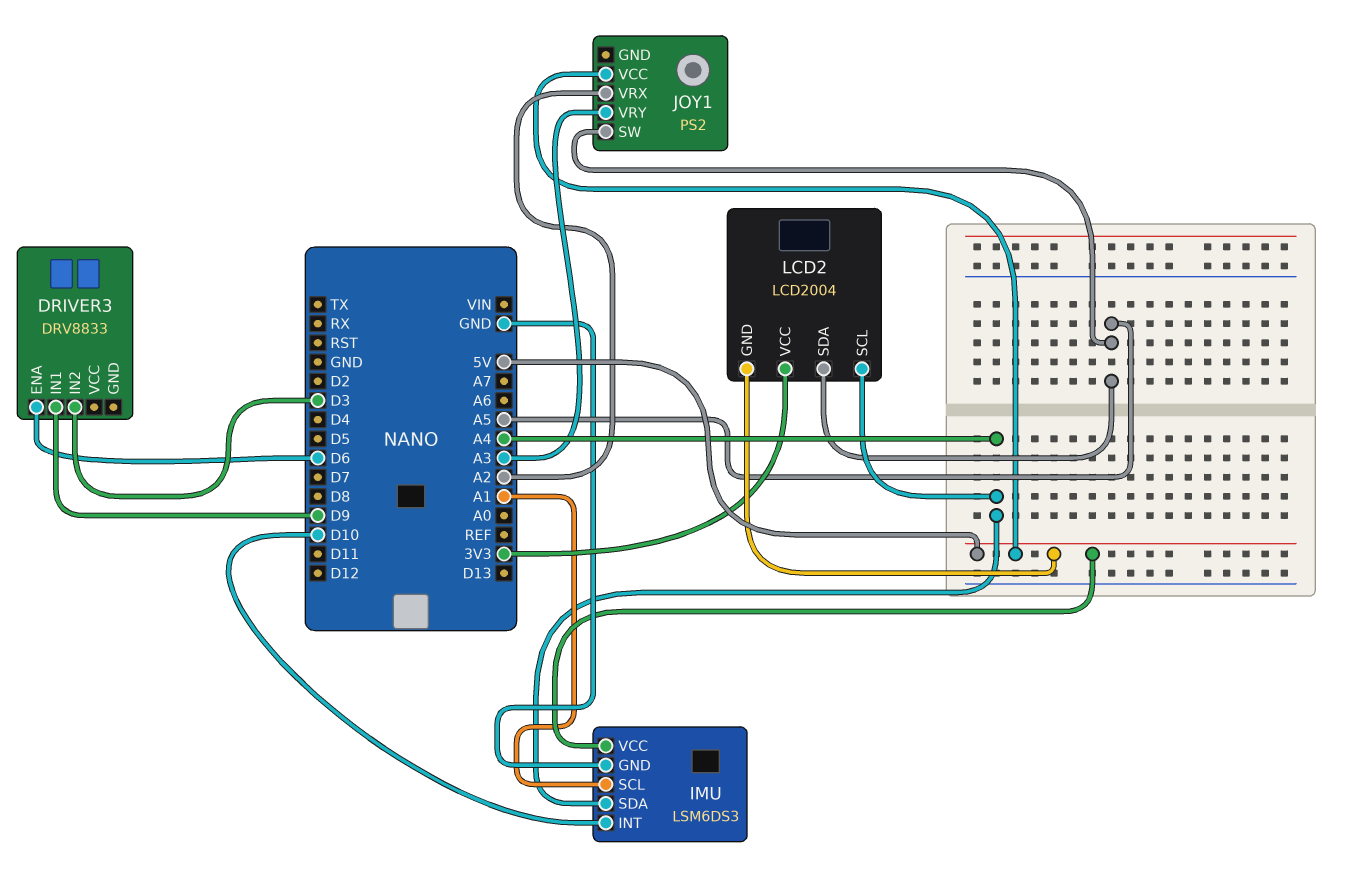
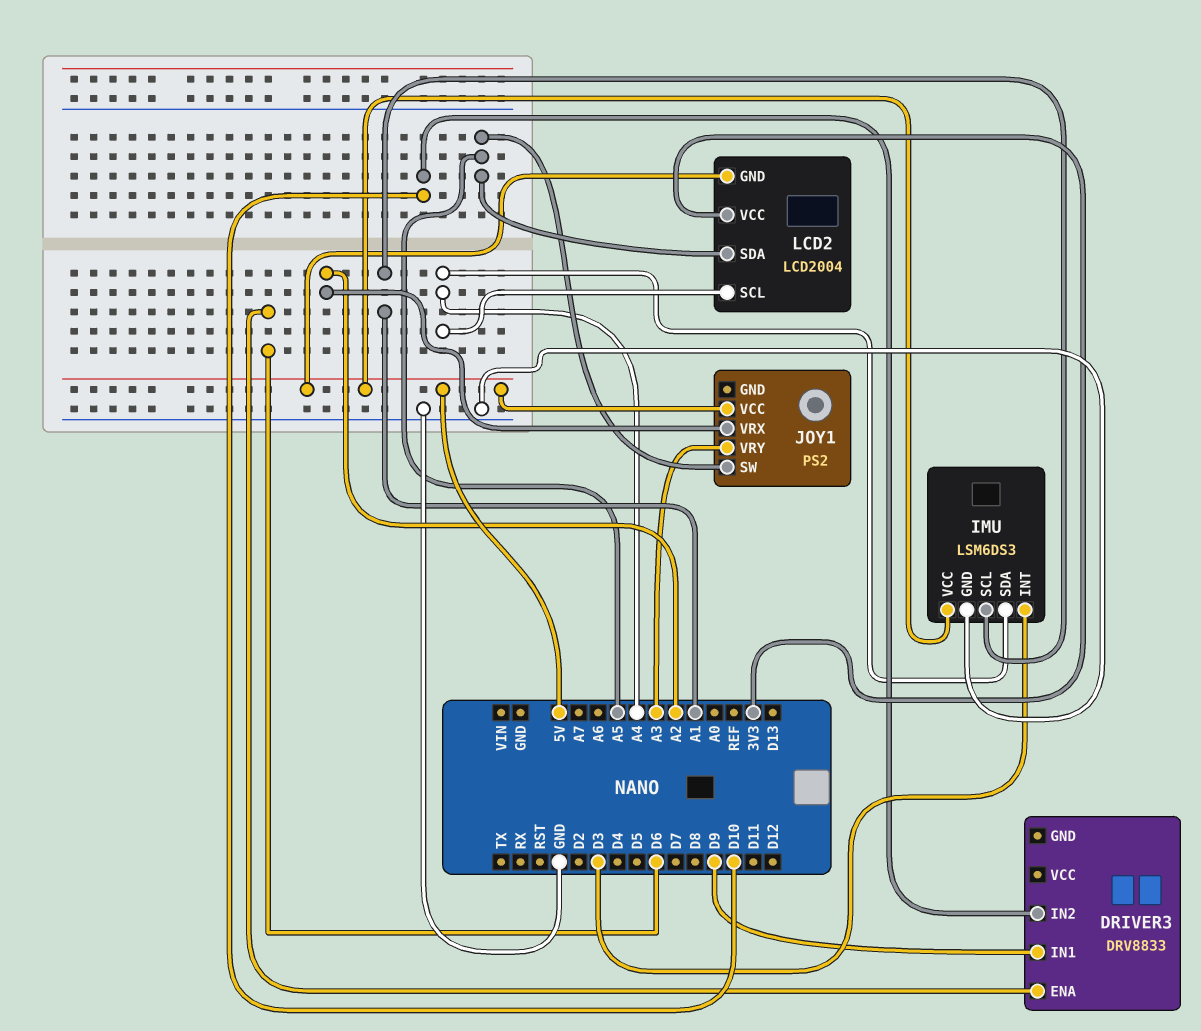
DRIVER3 pin IN2: D3 -> D10
IMU pin INT: D10 -> D3

